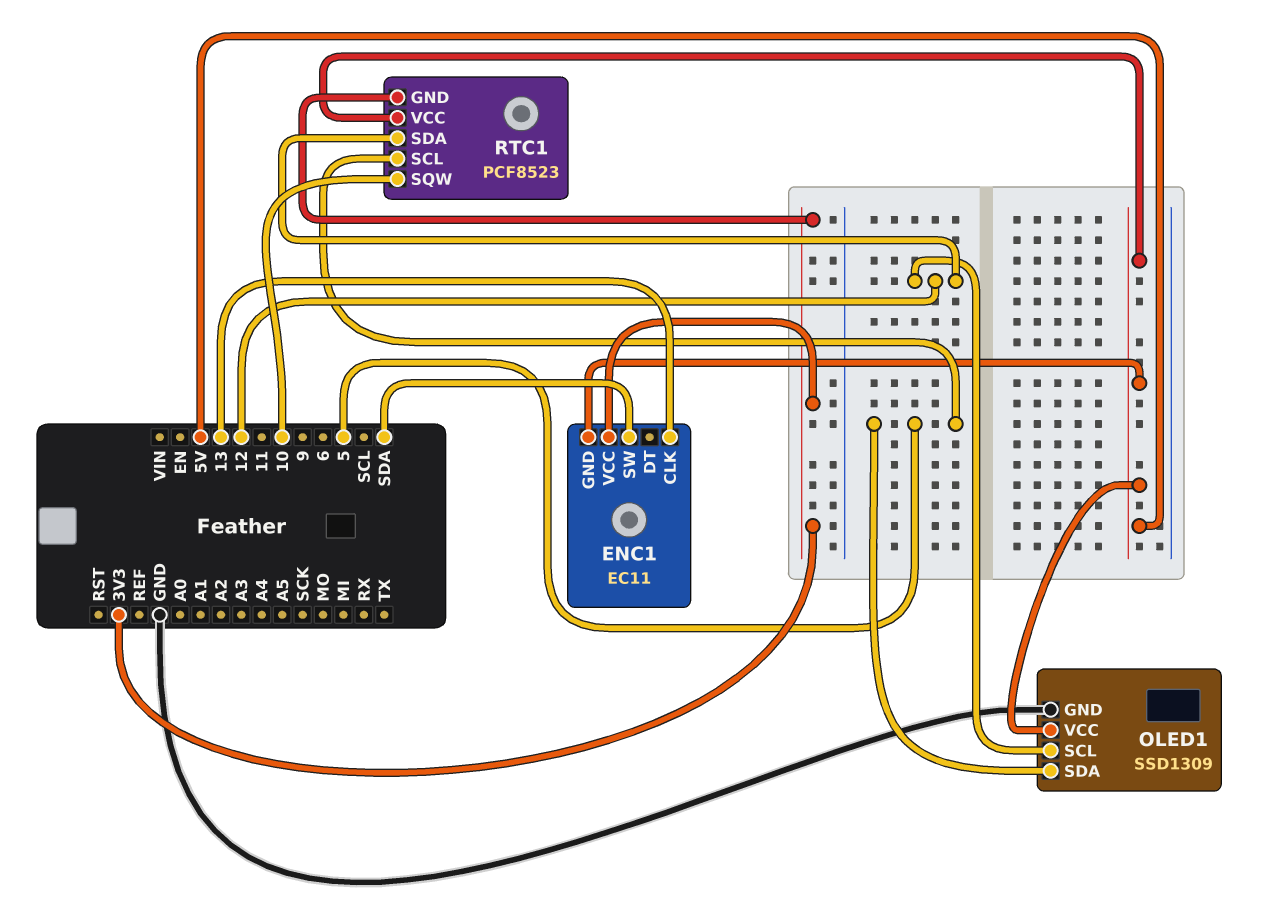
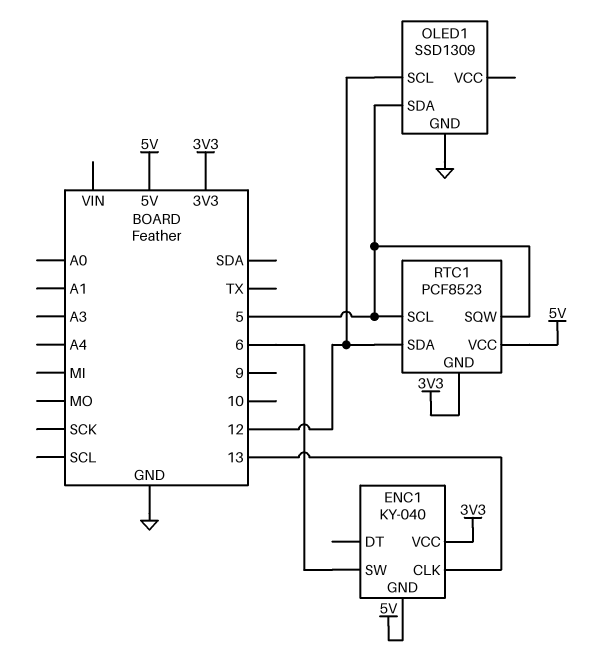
ENC1: EC11 -> KY-040
ENC1 pin SW: SDA -> 6
OLED1 pin VCC: 5V -> none
RTC1 pin SQW: 10 -> 5

